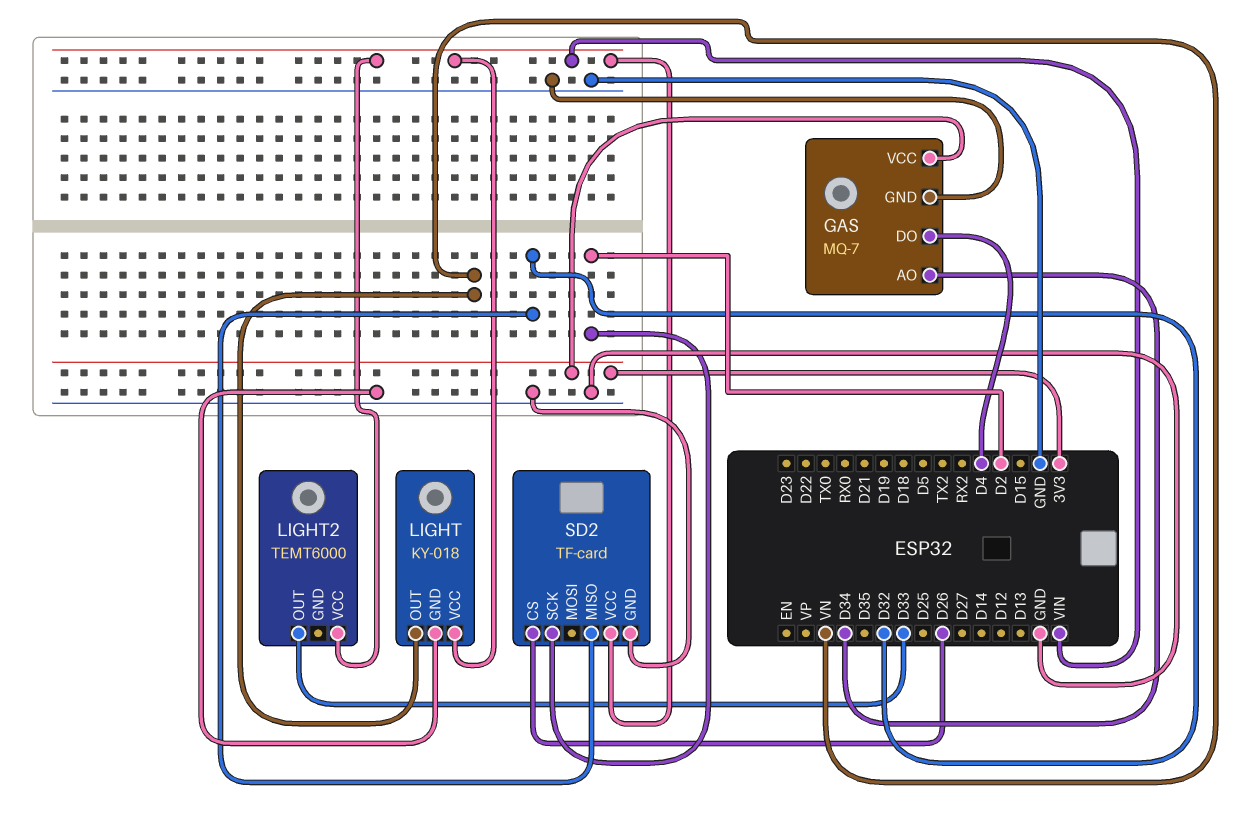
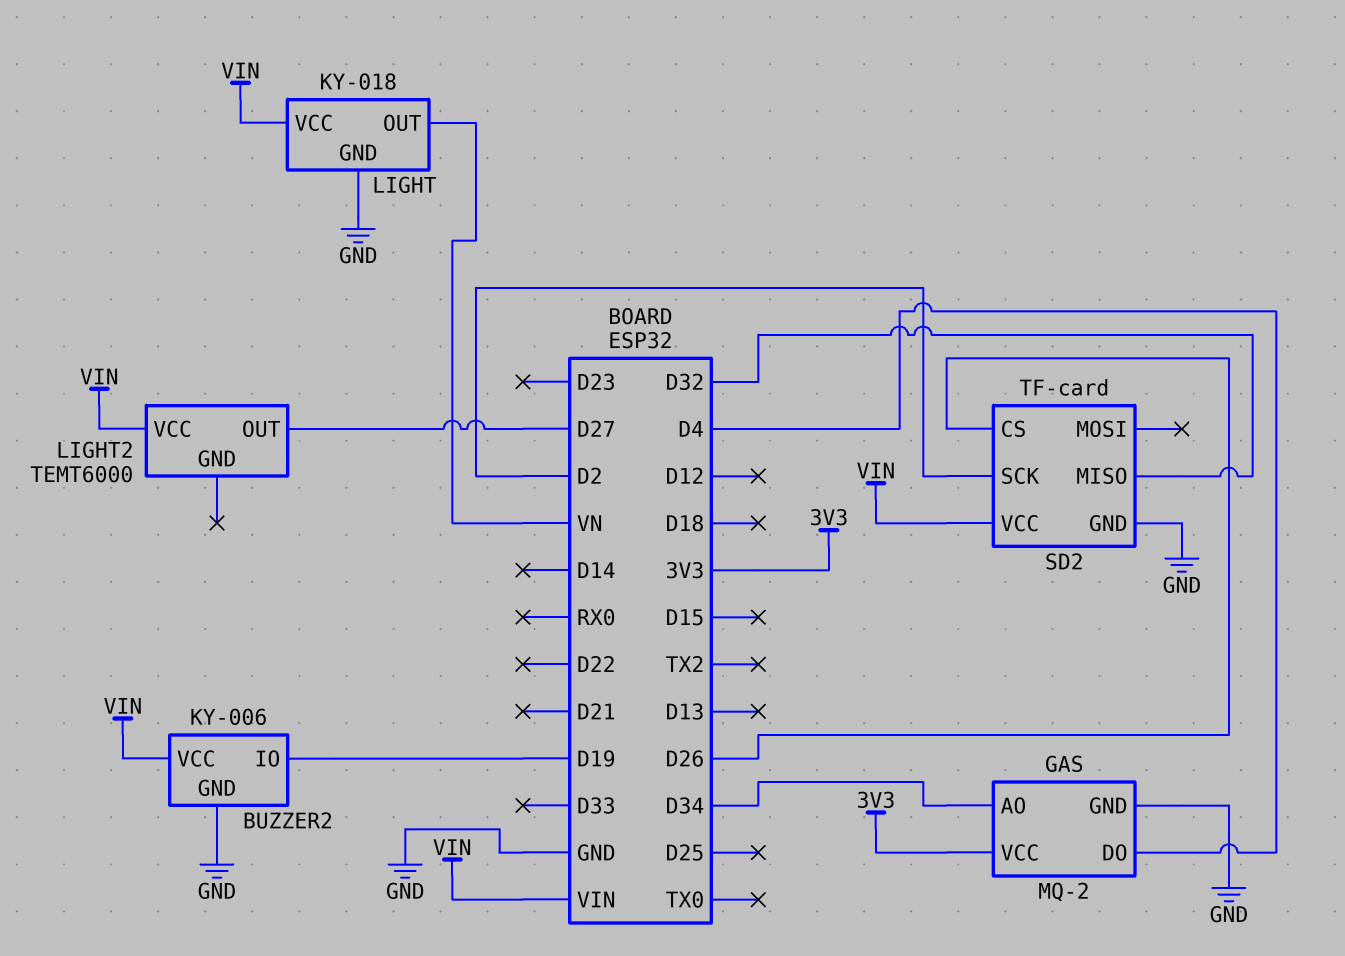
BUZZER2: none -> KY-006
BUZZER2 pin GND: none -> GND
BUZZER2 pin IO: none -> D19
BUZZER2 pin VCC: none -> VIN
GAS: MQ-7 -> MQ-2
LIGHT2 pin OUT: D33 -> D27

